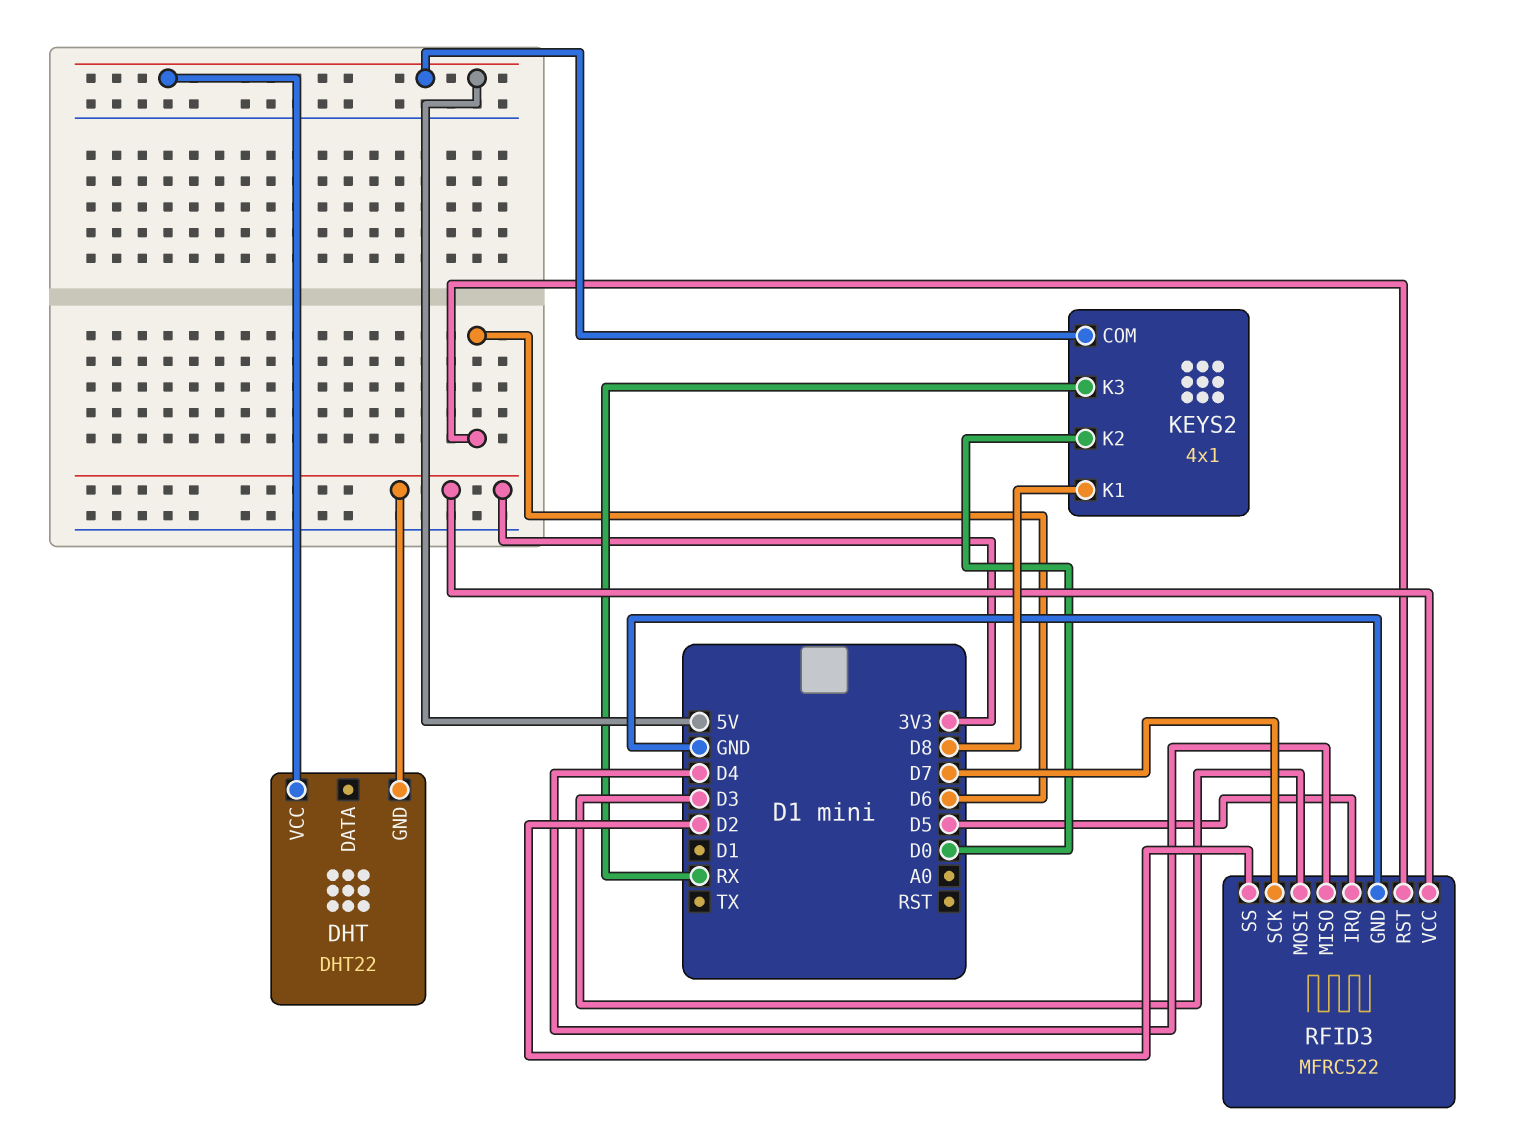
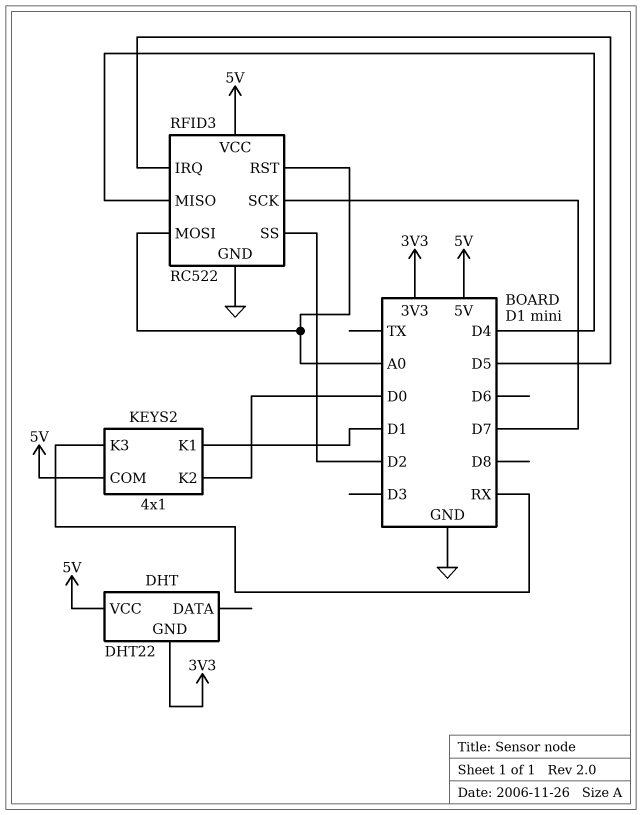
KEYS2 pin K1: D8 -> D1
RFID3: MFRC522 -> RC522
RFID3 pin MOSI: D3 -> A0
RFID3 pin RST: D6 -> A0
RFID3 pin VCC: 3V3 -> 5V

